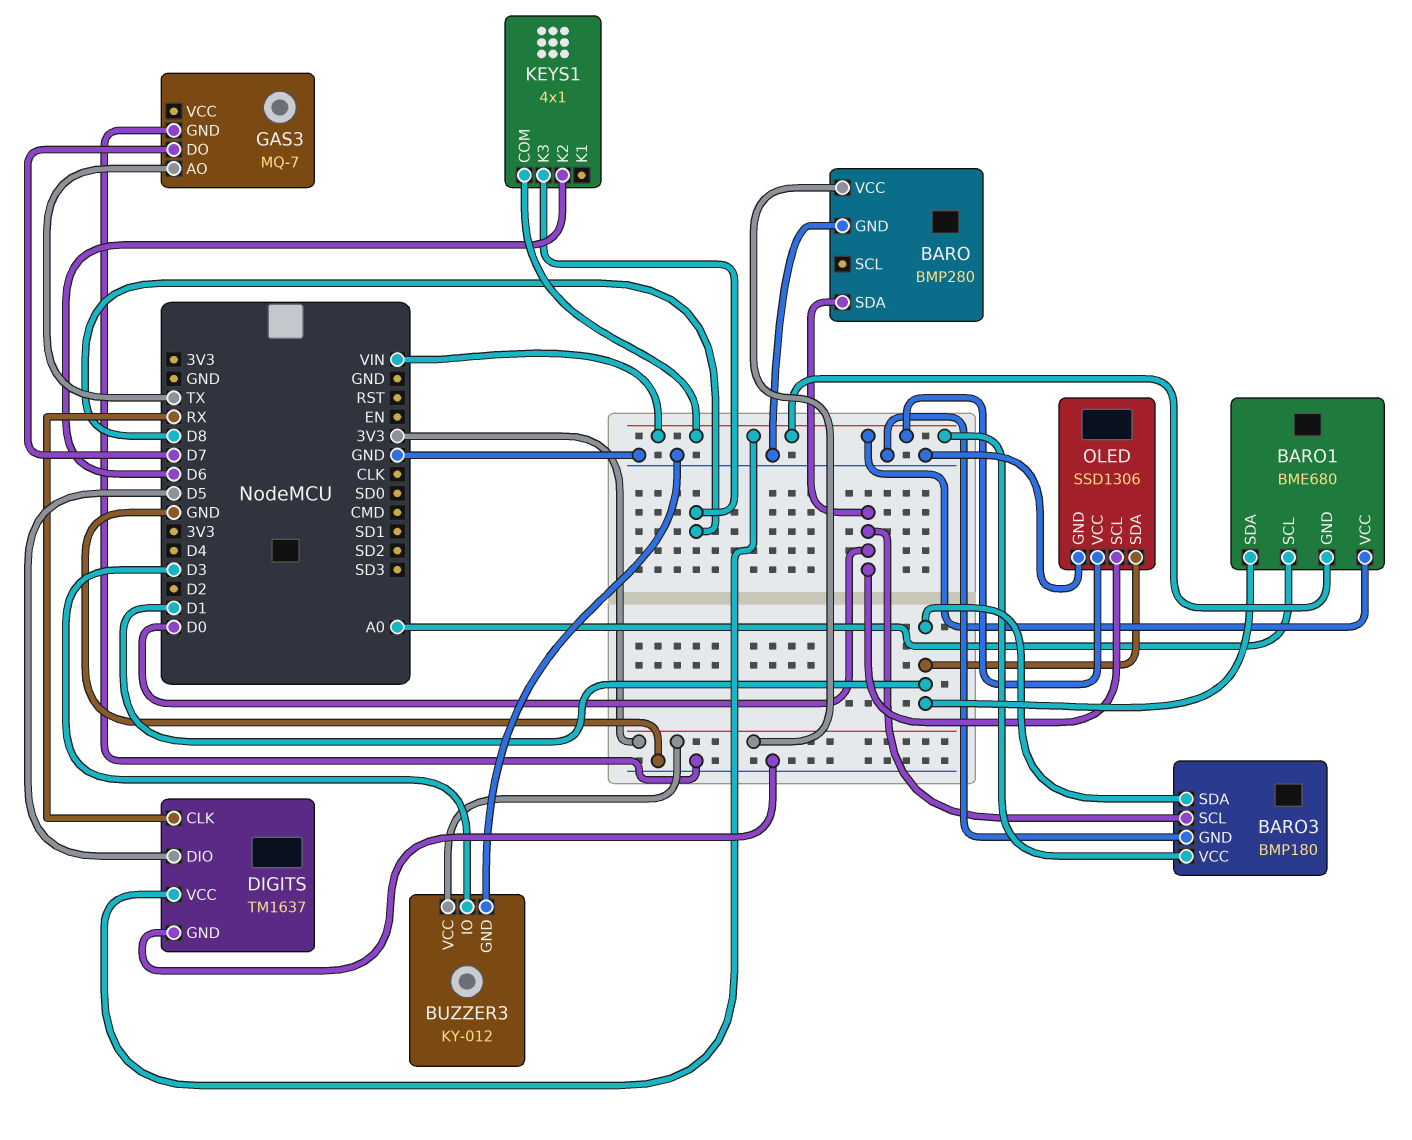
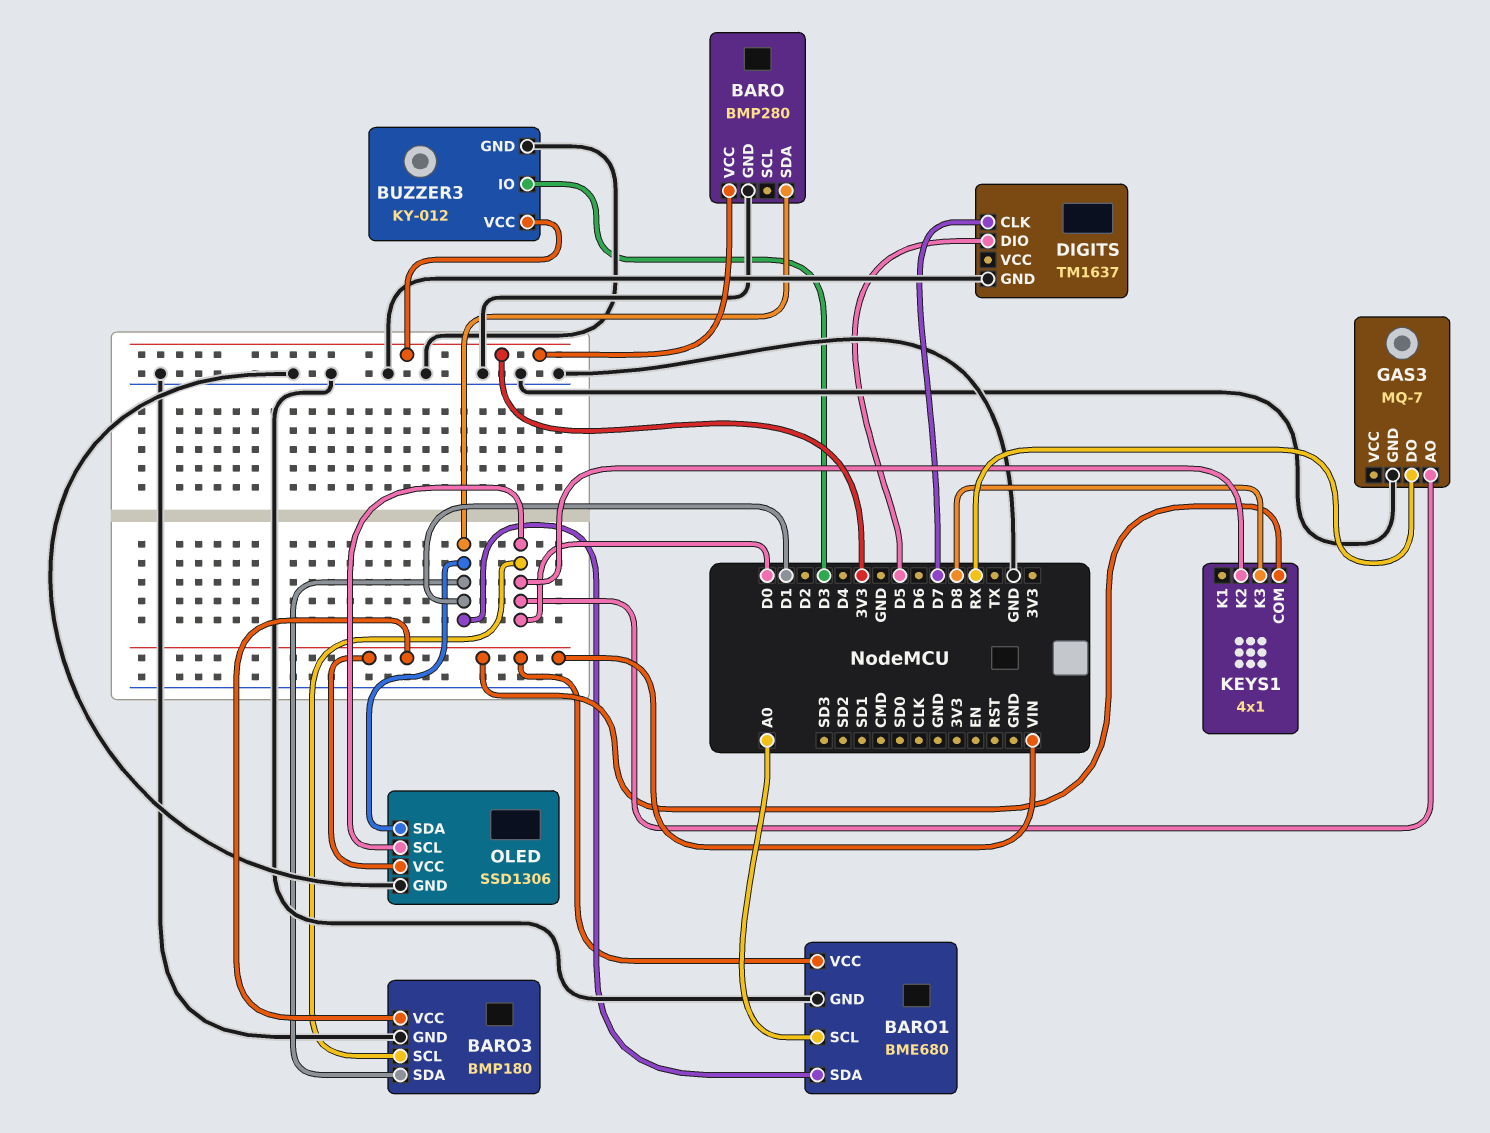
BARO pin SDA: D0 -> D1
BARO1 pin GND: VIN -> GND
DIGITS pin CLK: RX -> D7
DIGITS pin VCC: VIN -> none
GAS3 pin AO: TX -> D0
GAS3 pin DO: D7 -> RX
KEYS1 pin K2: D6 -> D0

